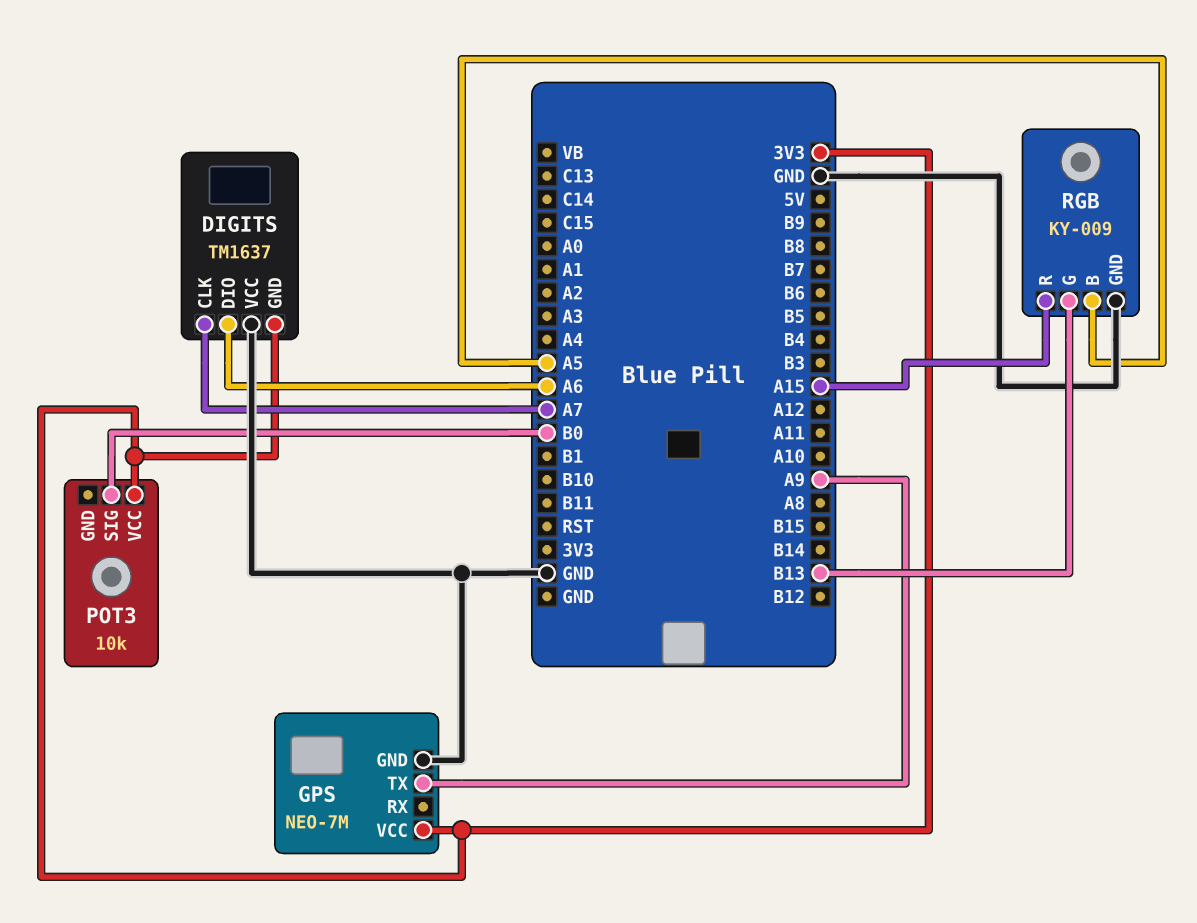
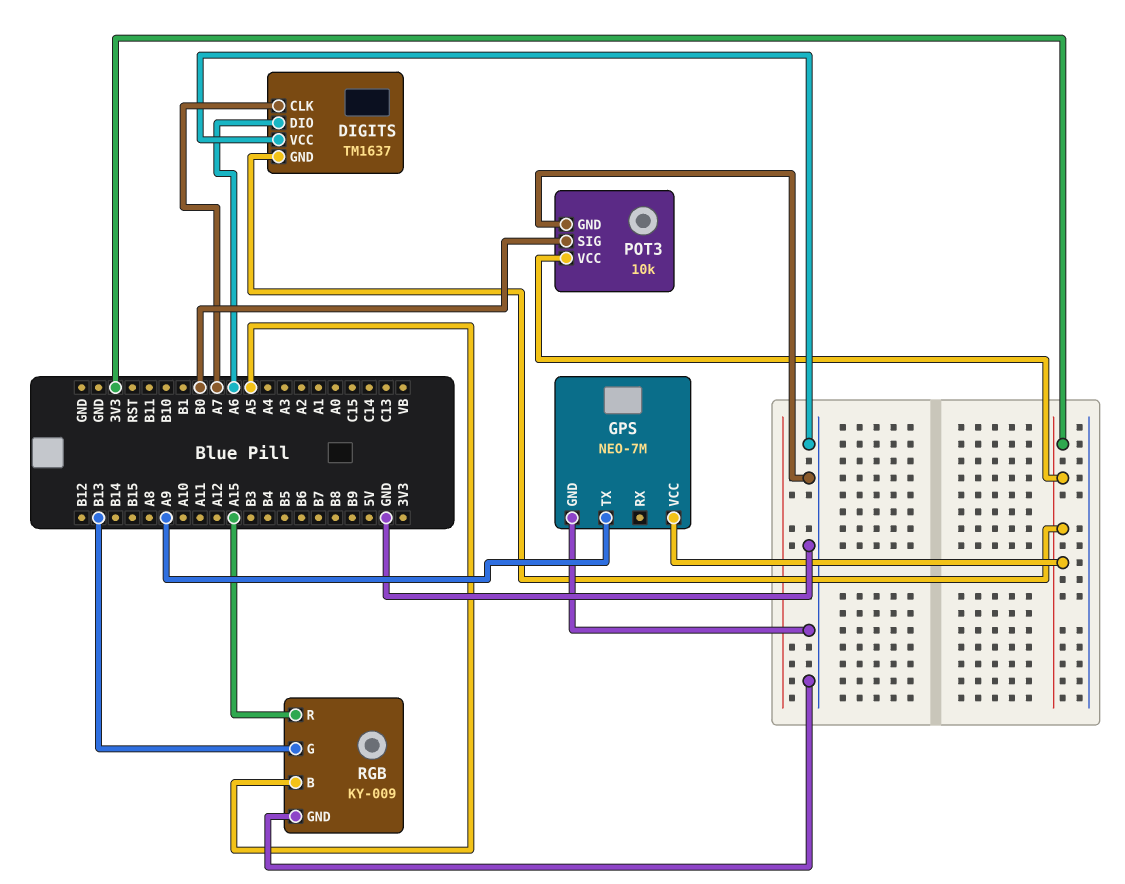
POT3 pin GND: none -> GND

